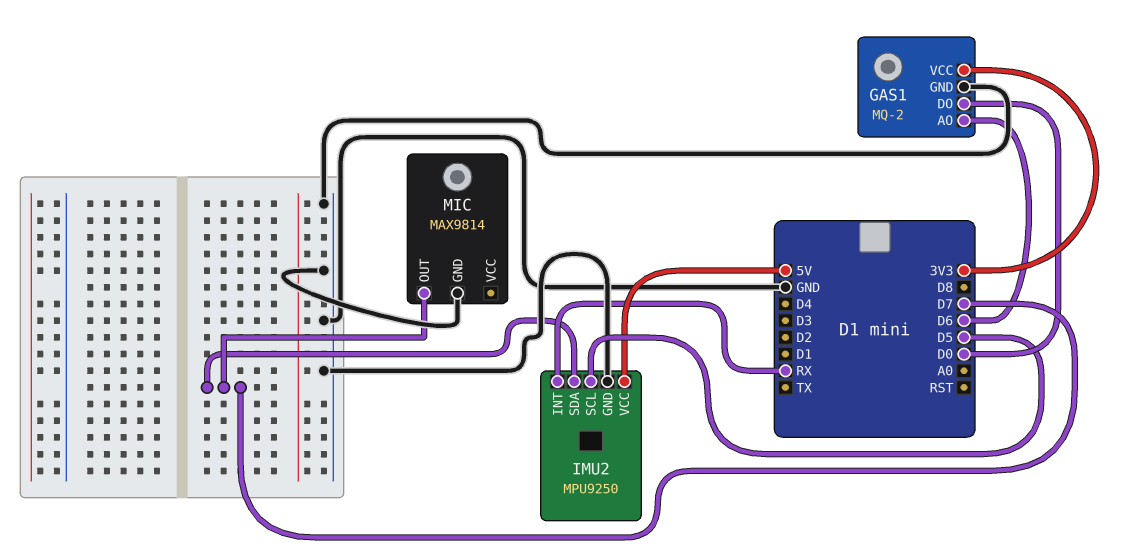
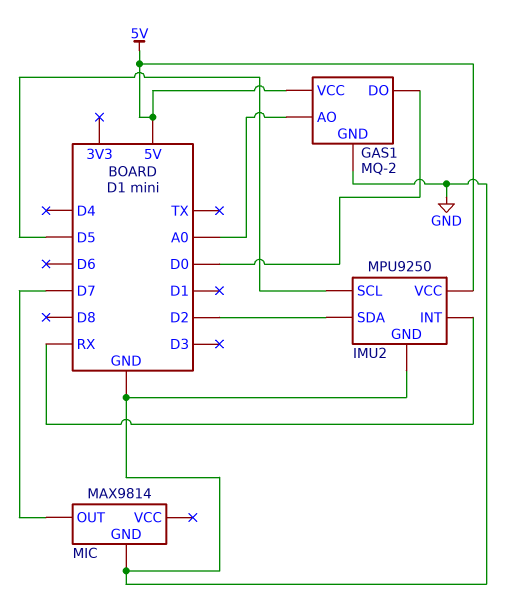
GAS1 pin AO: D6 -> A0
GAS1 pin VCC: 3V3 -> 5V
IMU2 pin SDA: D7 -> D2

